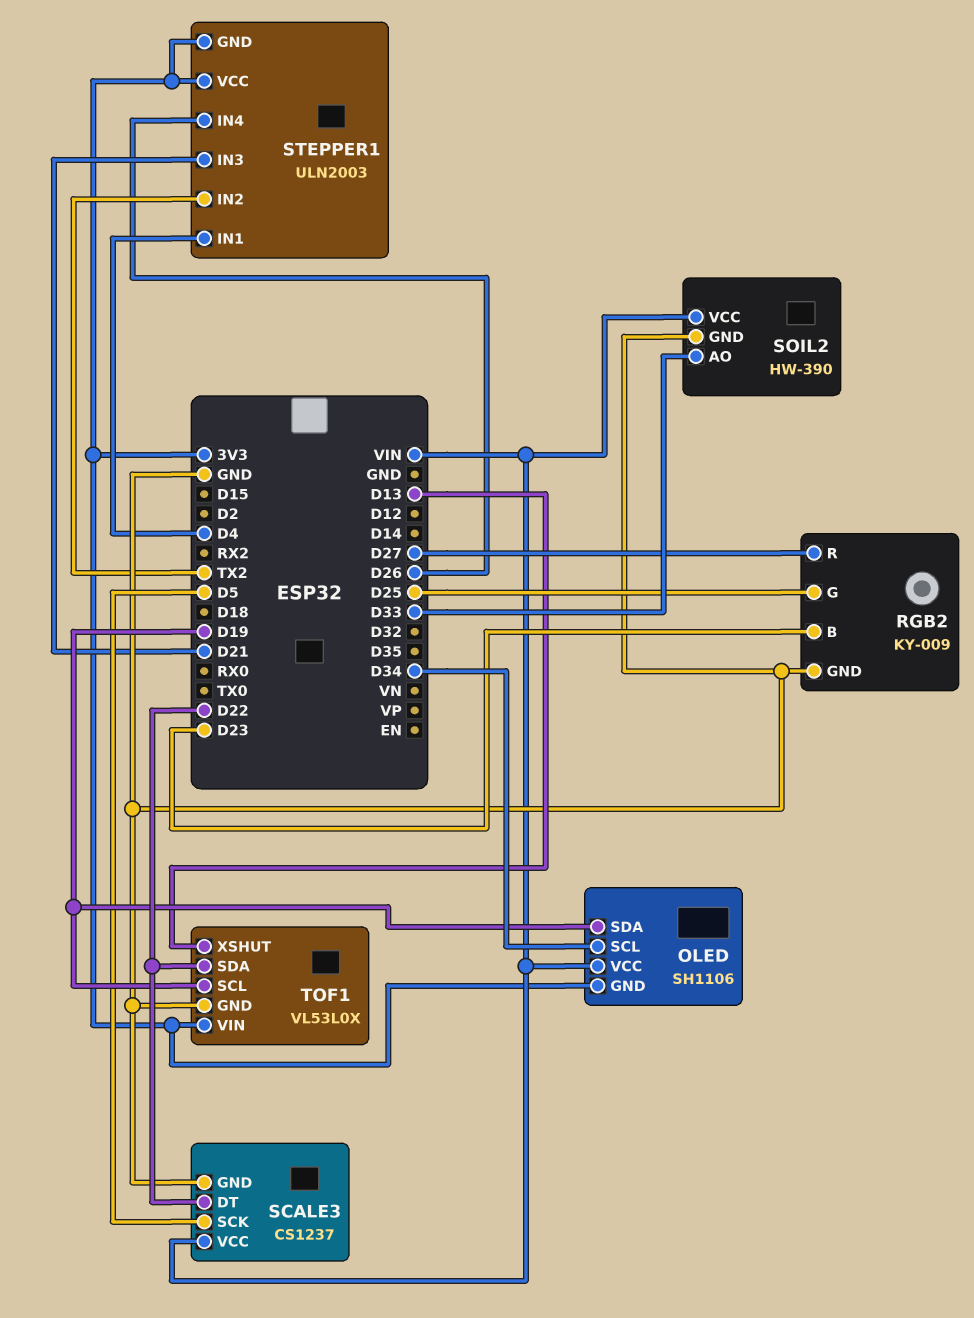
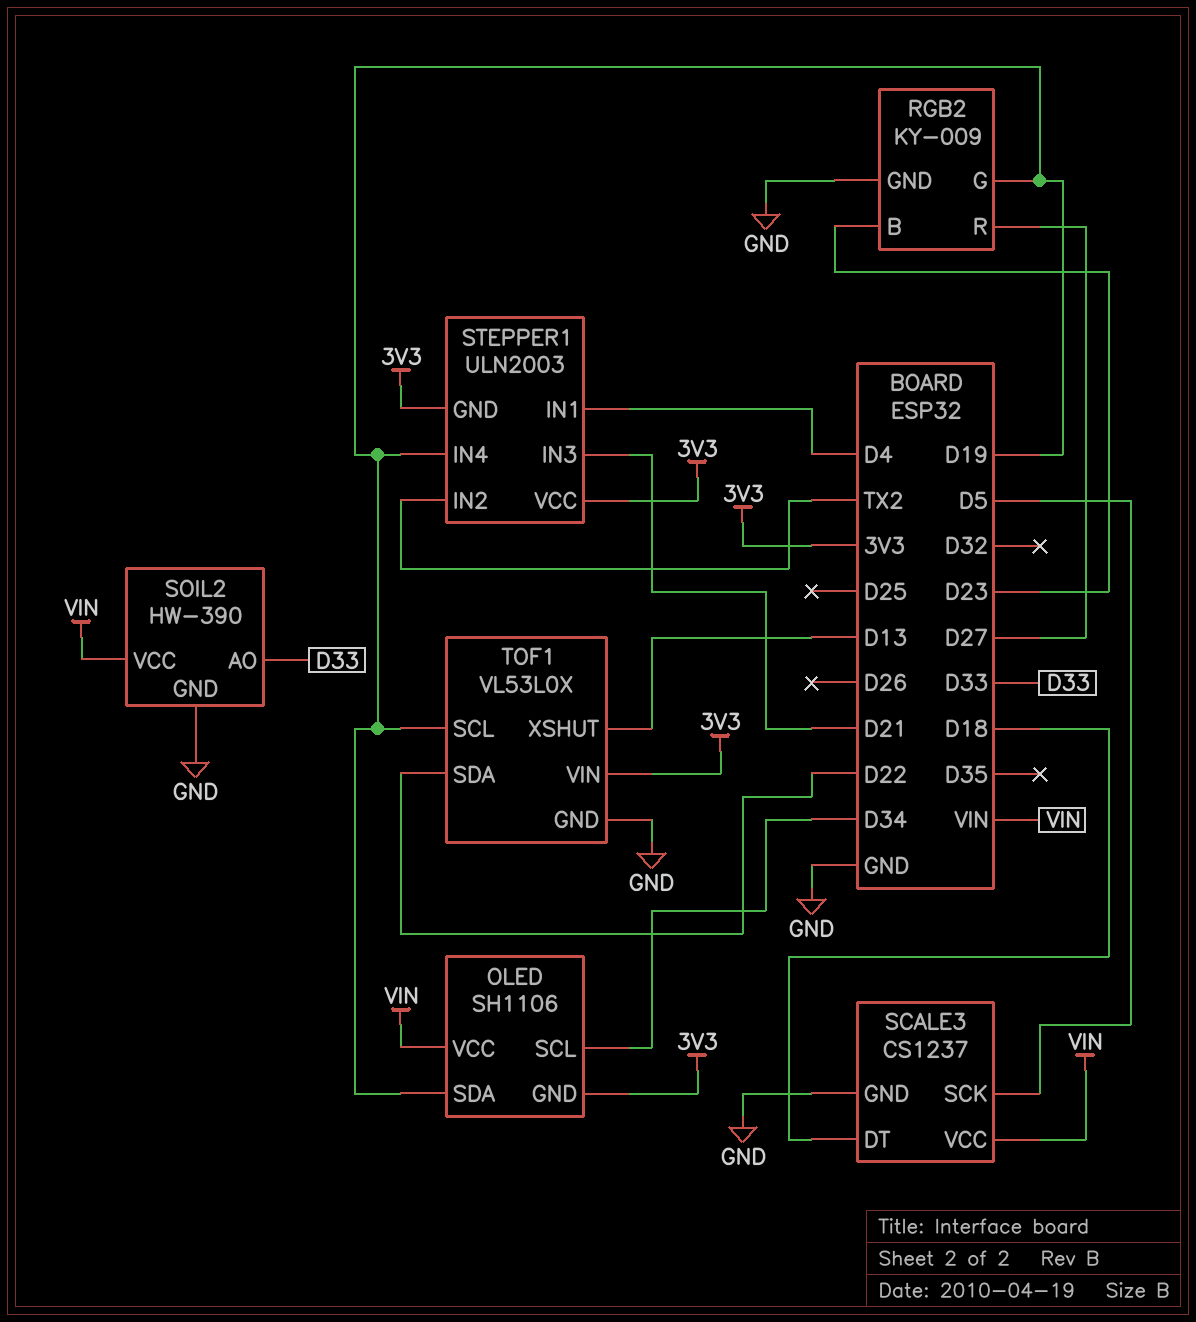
RGB2 pin G: D25 -> D19
SCALE3 pin DT: D22 -> D18
STEPPER1 pin IN4: D26 -> D19

